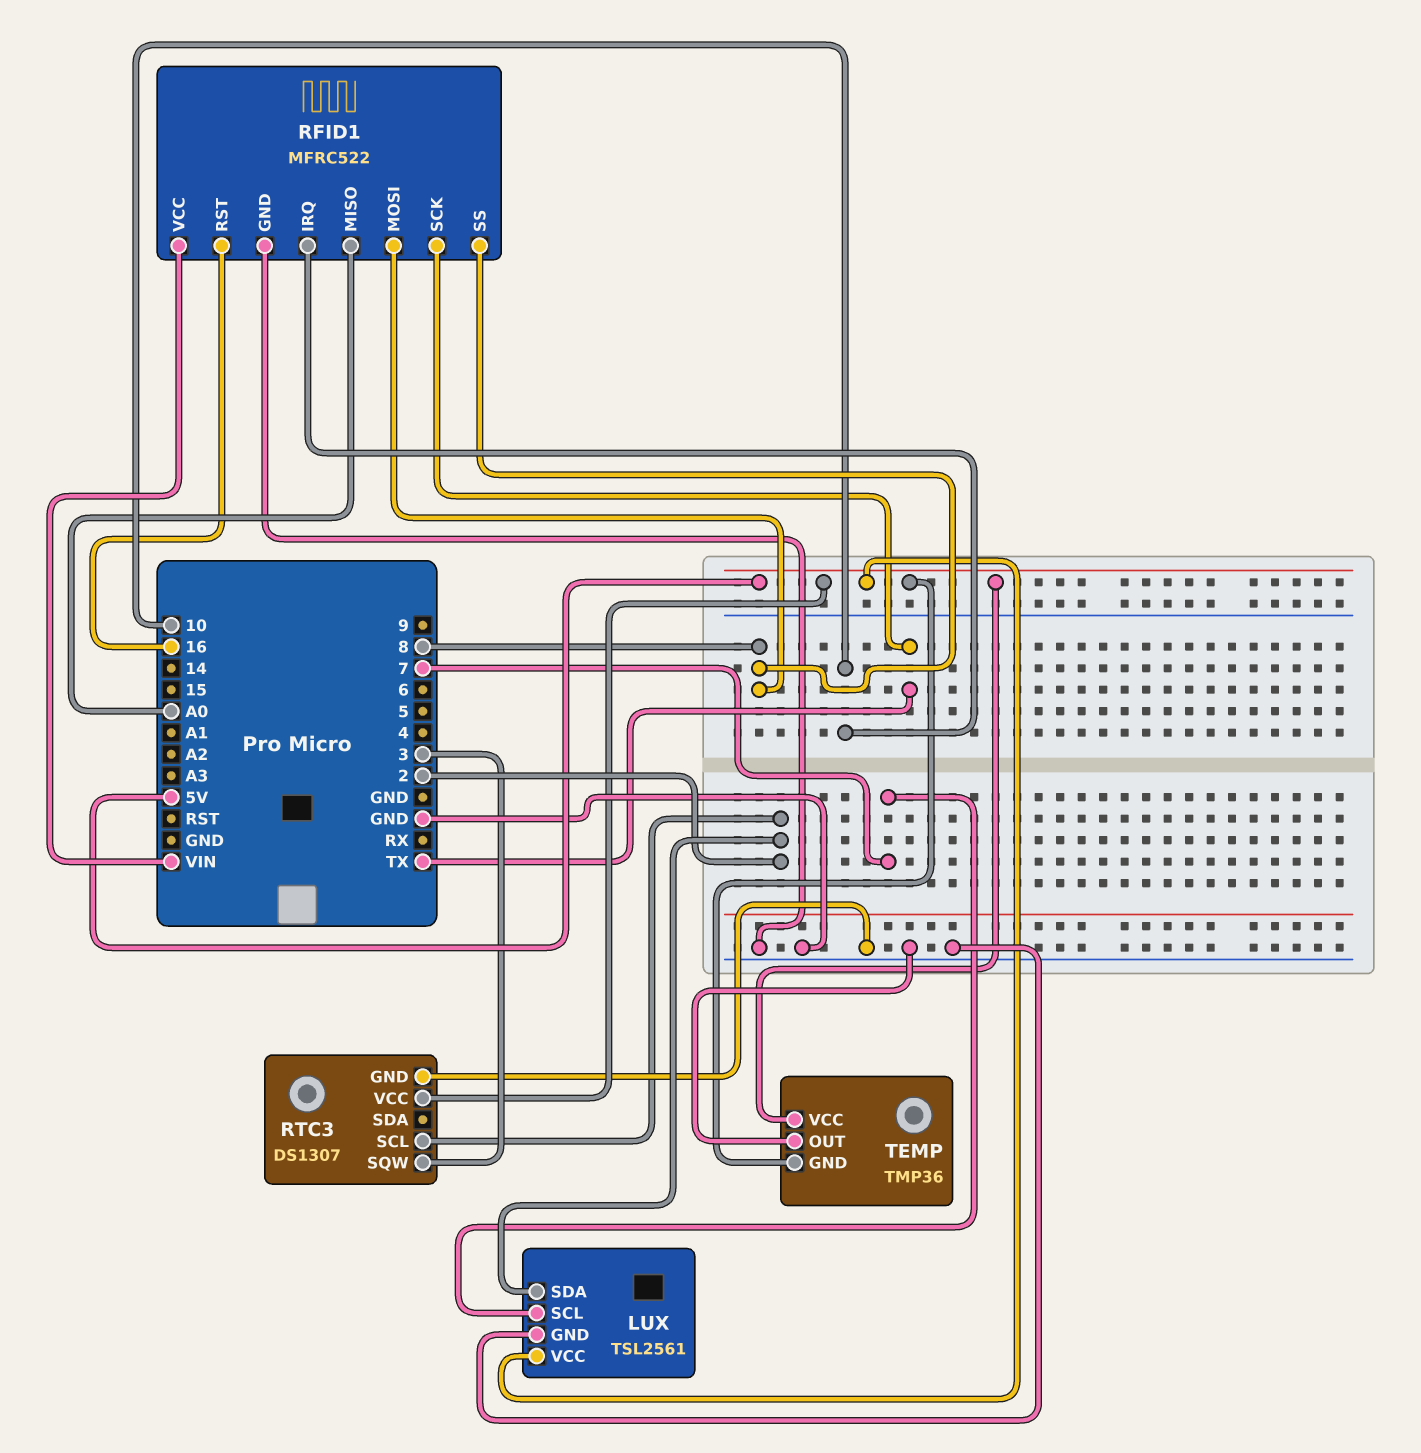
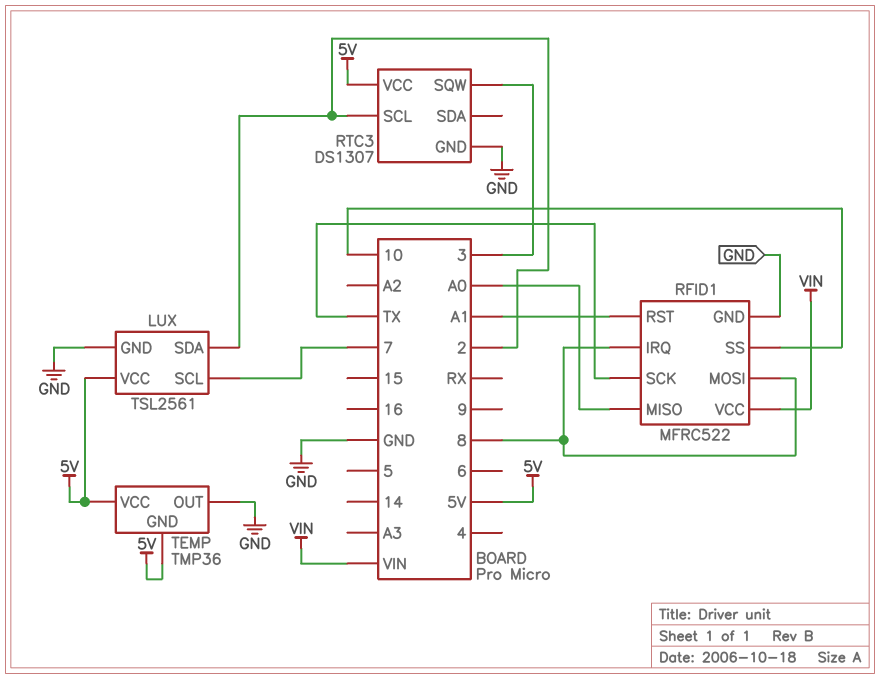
RFID1 pin IRQ: 10 -> 8
RFID1 pin RST: 16 -> A1
RFID1 pin SS: 8 -> 10

